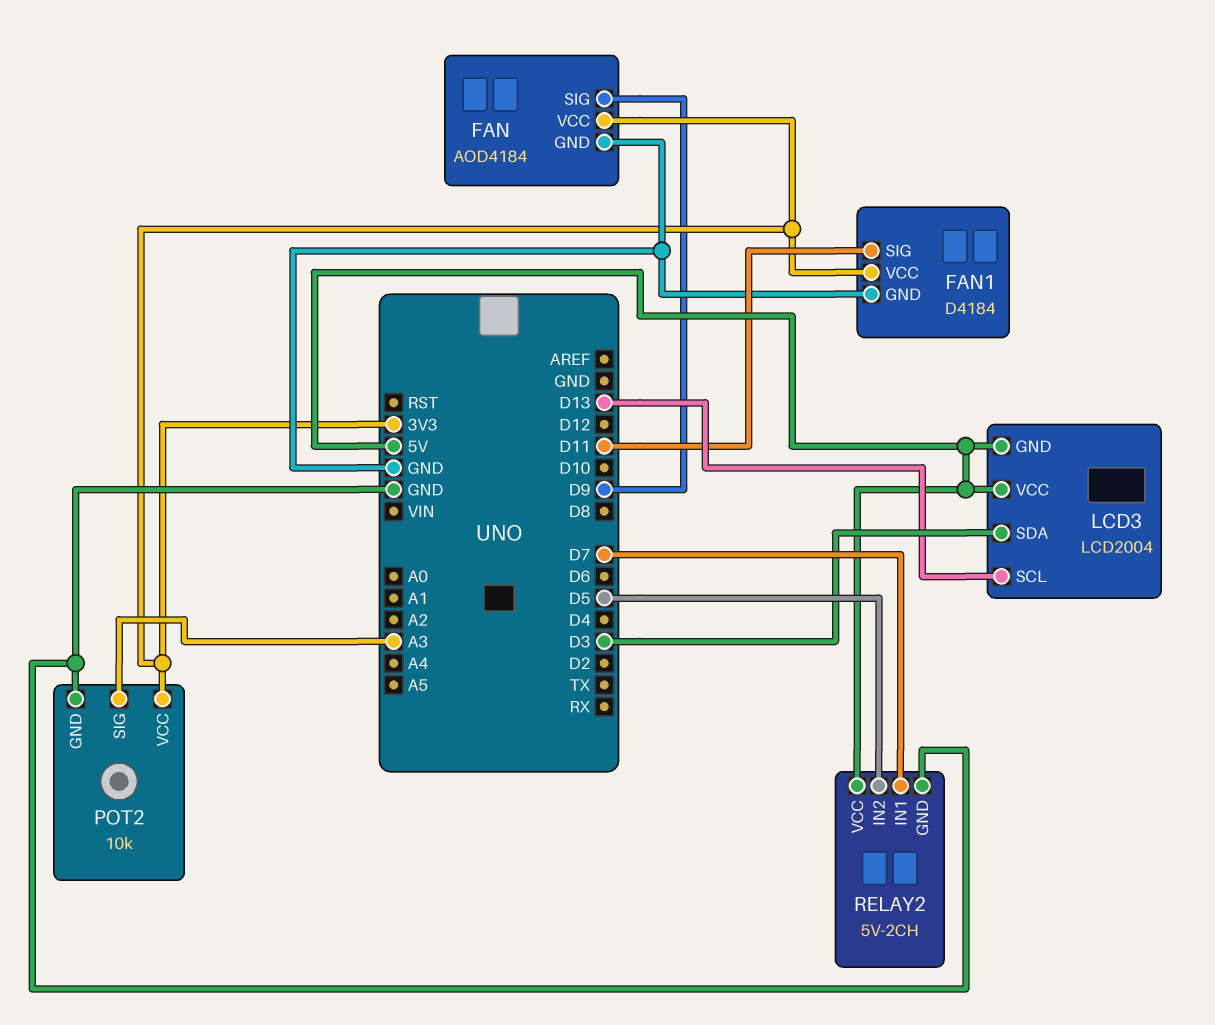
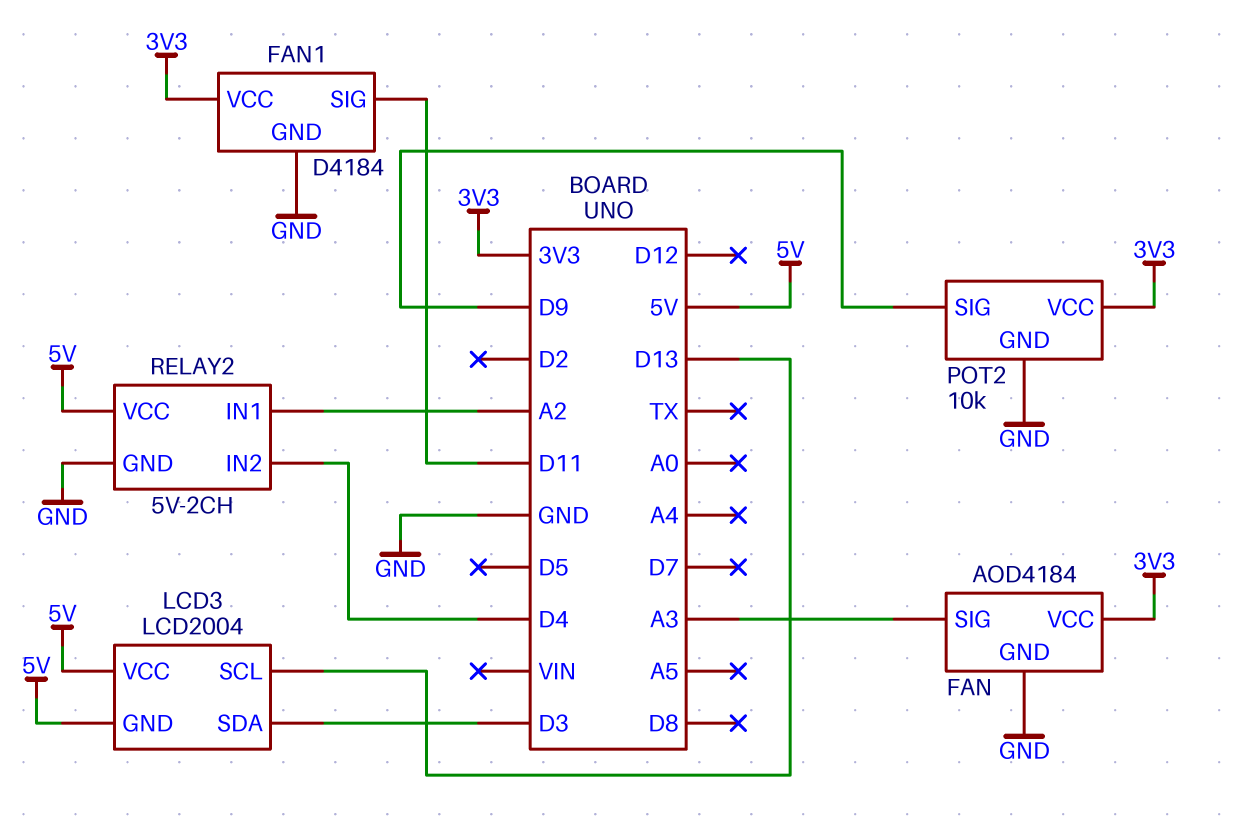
FAN pin SIG: D9 -> A3
POT2 pin SIG: A3 -> D9
RELAY2 pin IN1: D7 -> A2
RELAY2 pin IN2: D5 -> D4

